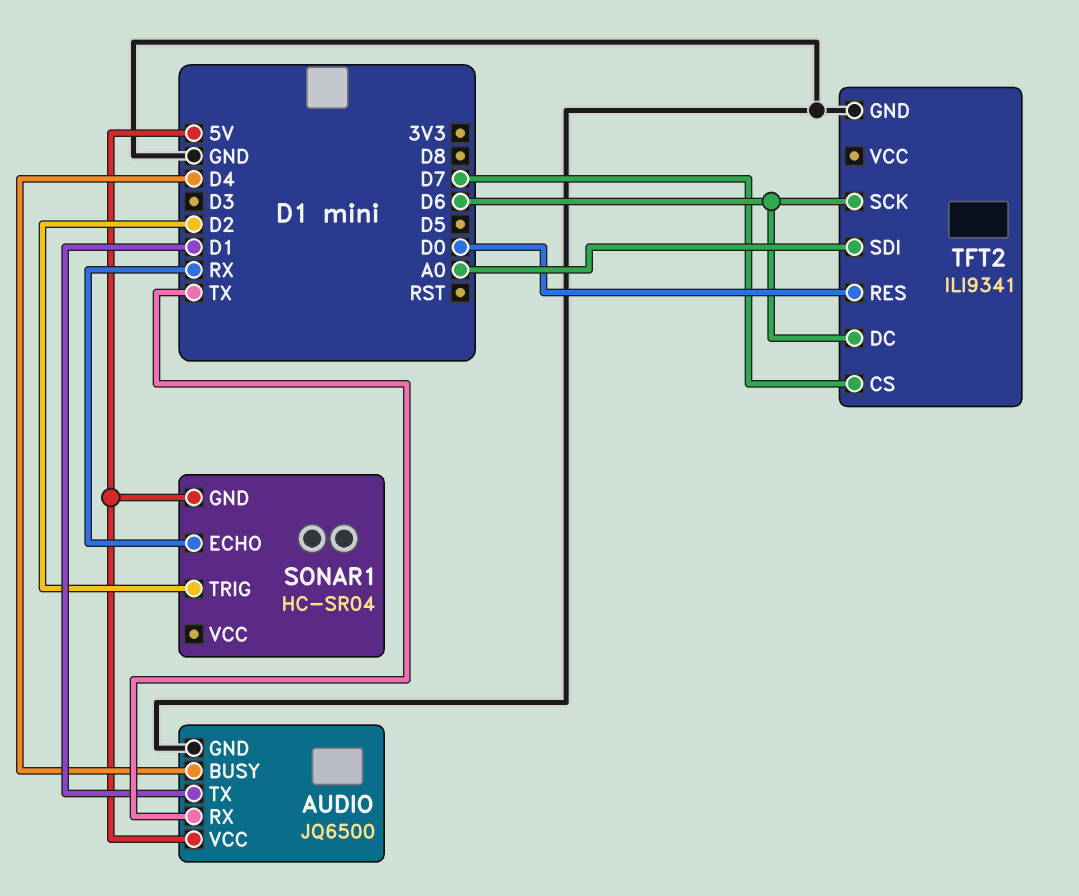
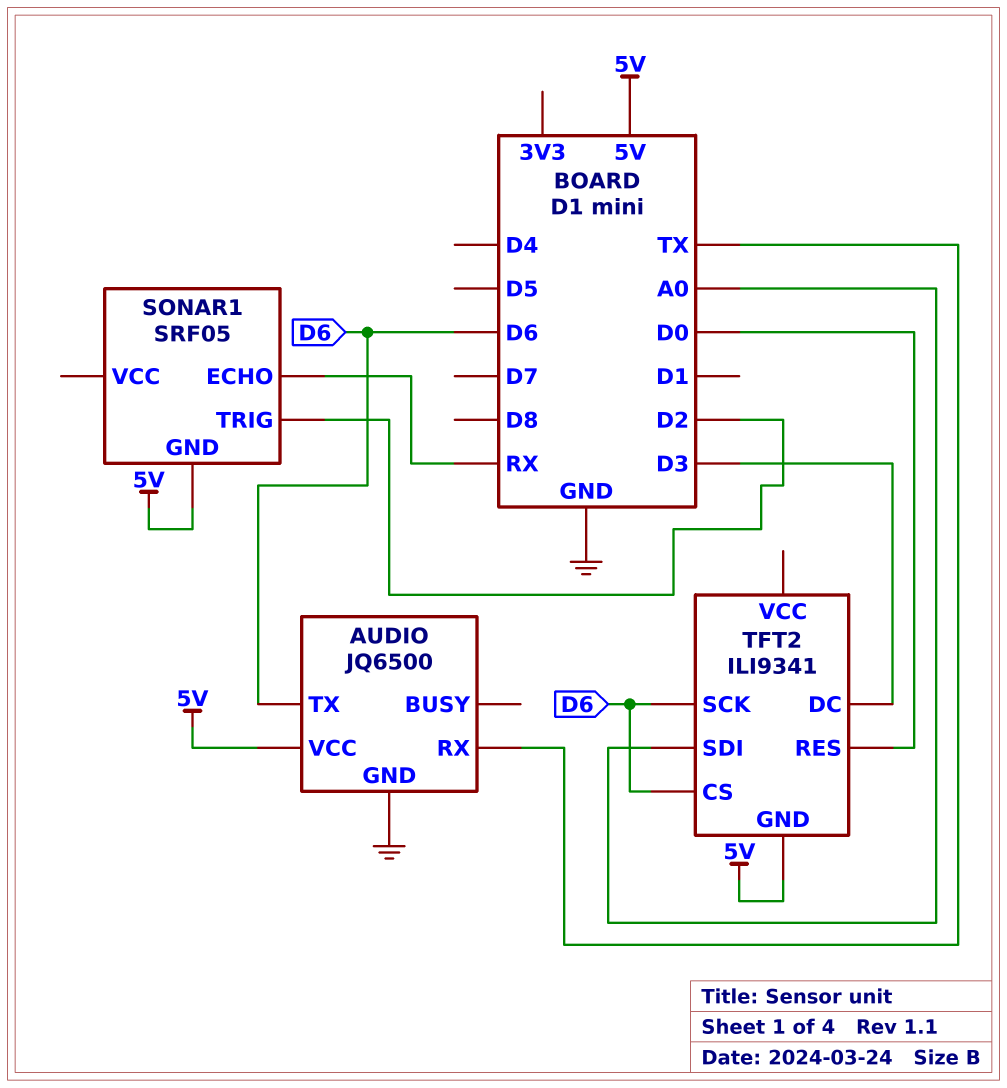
AUDIO pin BUSY: D4 -> none
AUDIO pin TX: D1 -> D6
SONAR1: HC-SR04 -> SRF05
TFT2 pin CS: D7 -> D6
TFT2 pin DC: D6 -> D3
TFT2 pin GND: GND -> 5V

